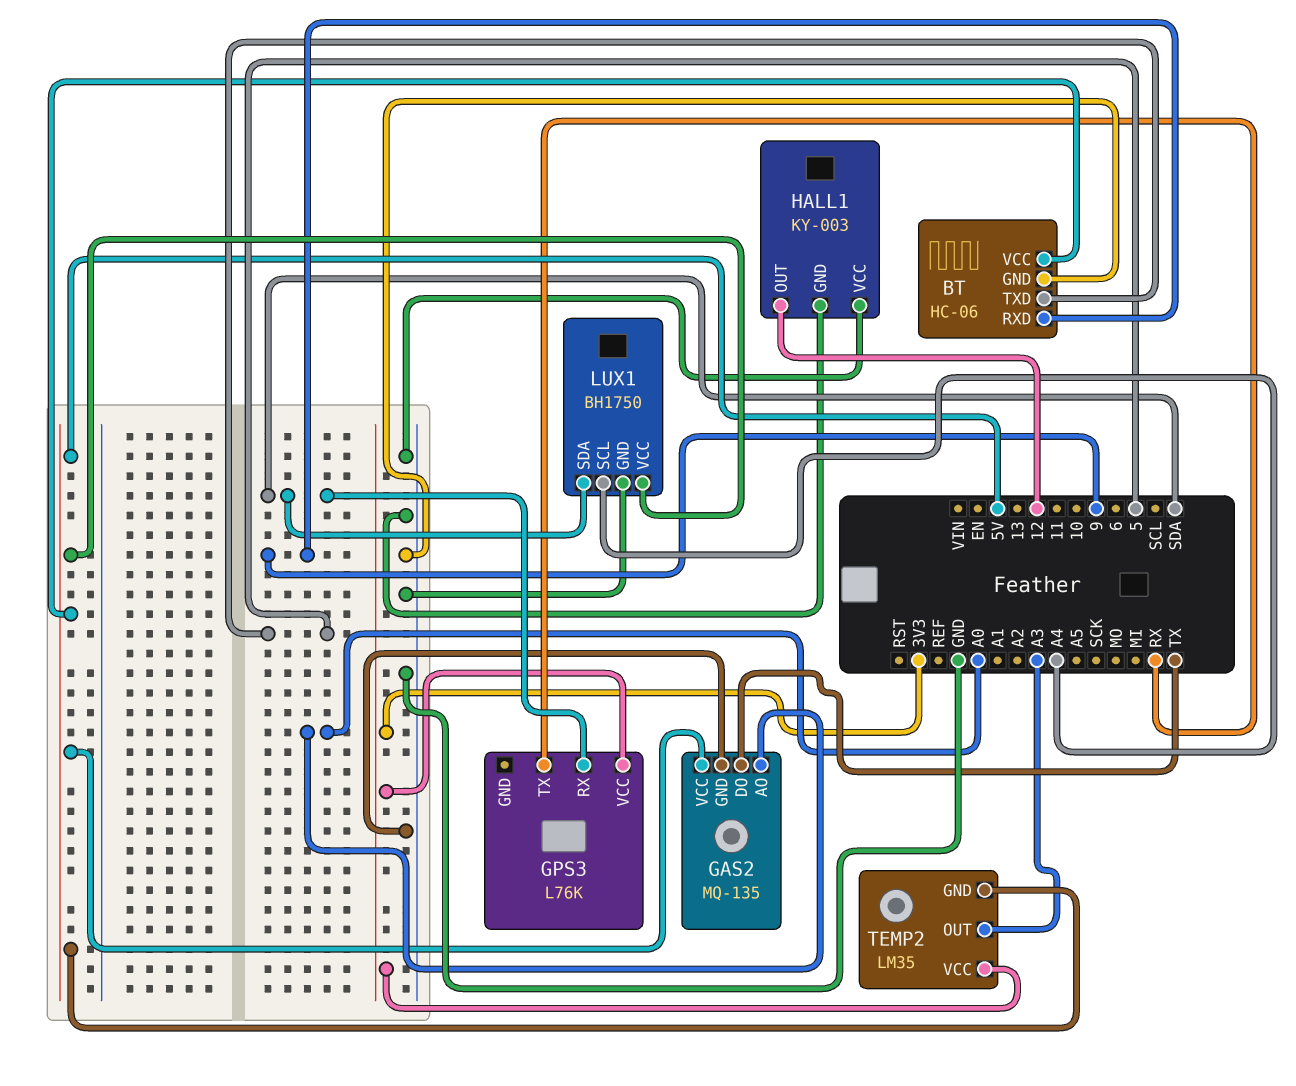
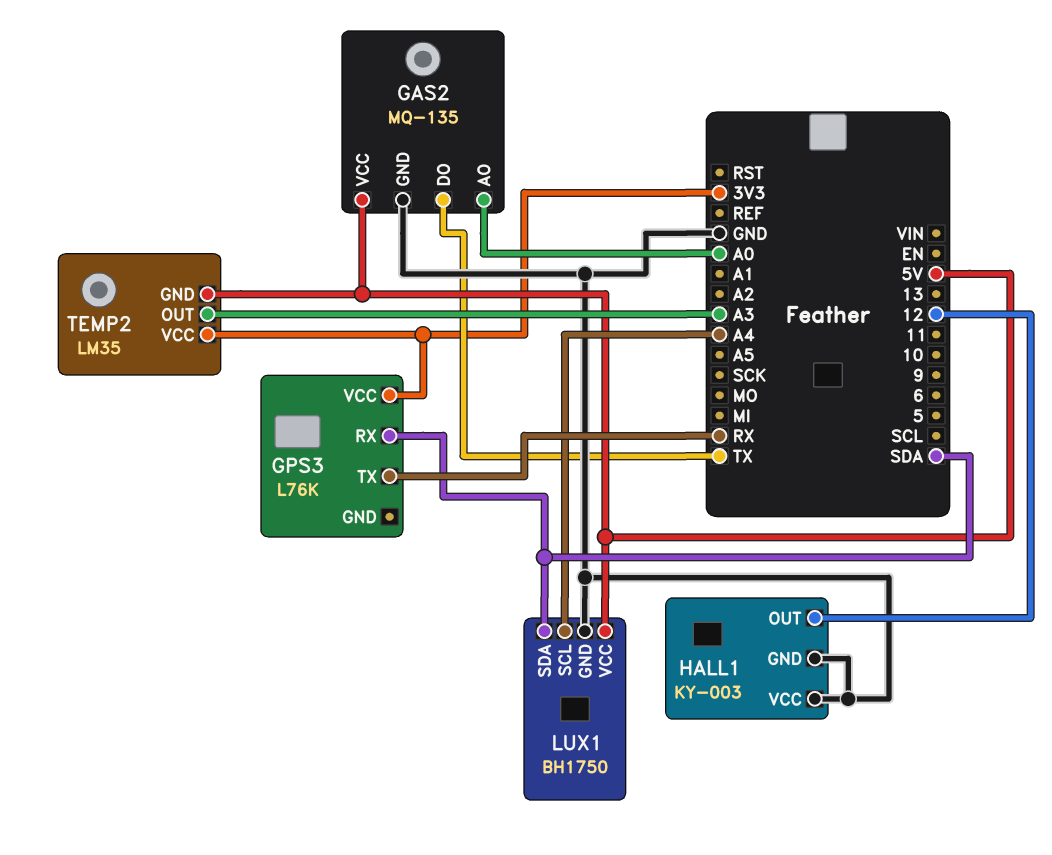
BT: HC-06 -> none
BT pin GND: GND -> none
BT pin RXD: 9 -> none
BT pin TXD: 5 -> none
BT pin VCC: 5V -> none

